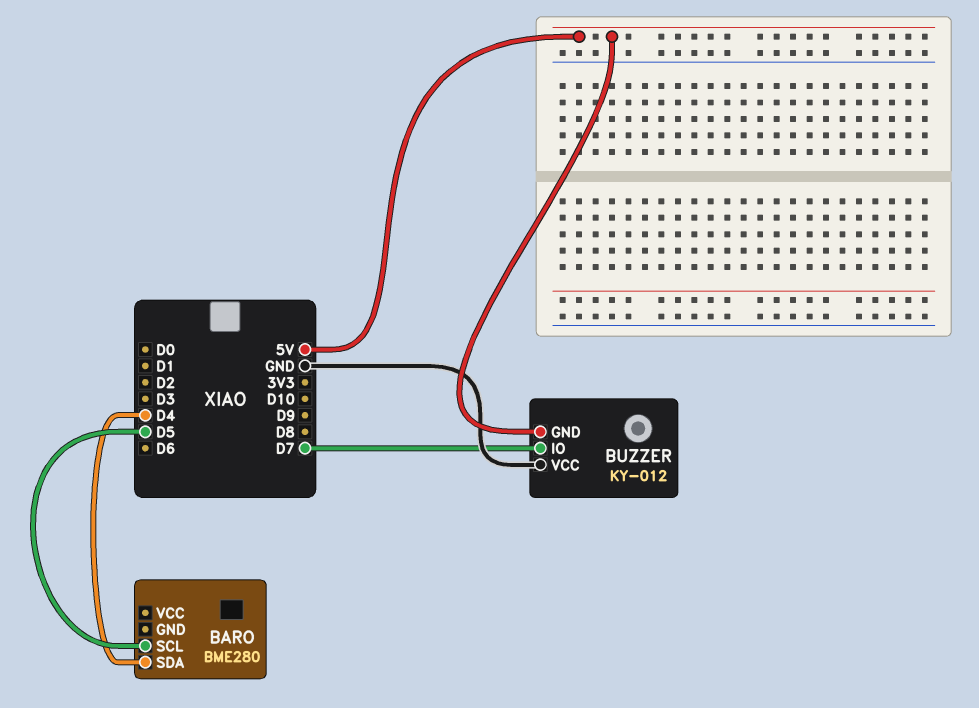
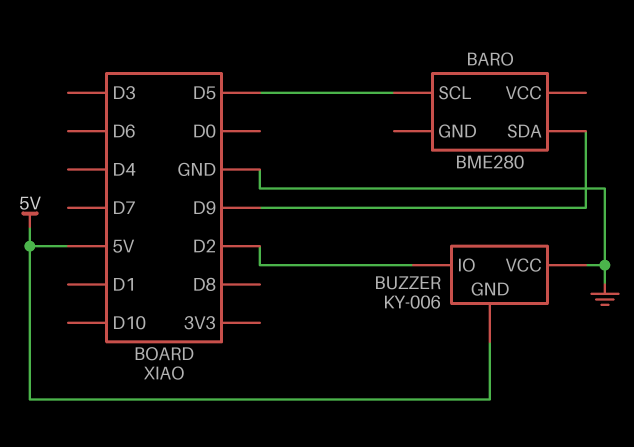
BARO pin SDA: D4 -> D9
BUZZER: KY-012 -> KY-006
BUZZER pin IO: D7 -> D2

